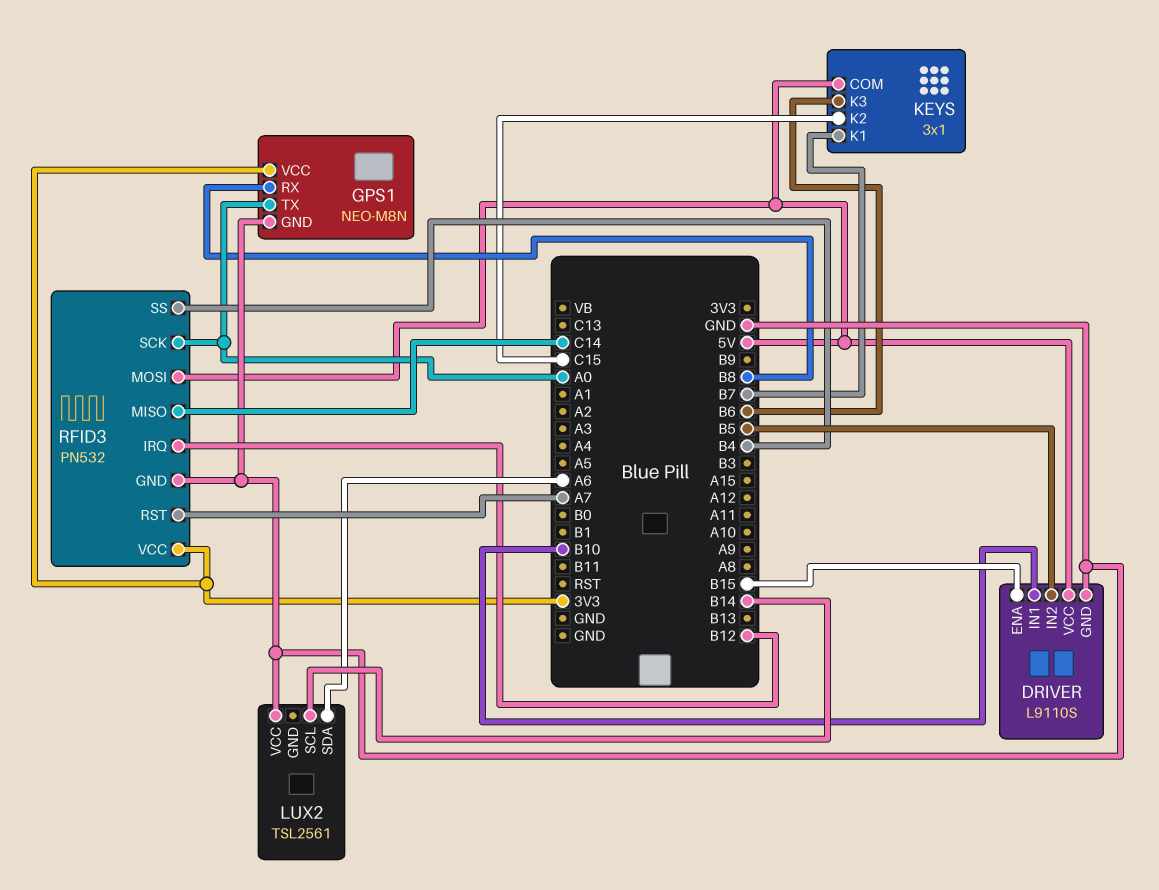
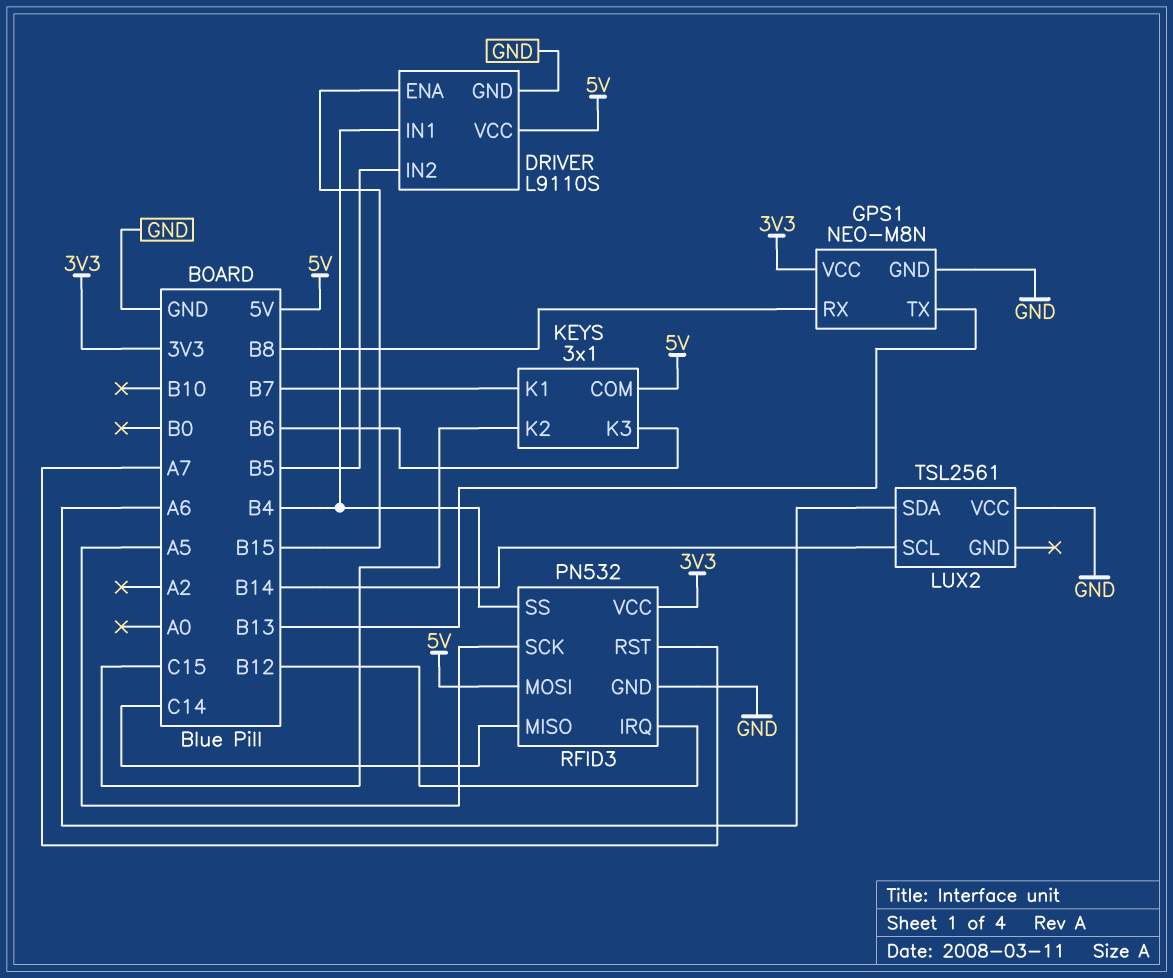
DRIVER pin IN1: B10 -> B4
GPS1 pin TX: A0 -> B13
RFID3 pin SCK: A0 -> A5

